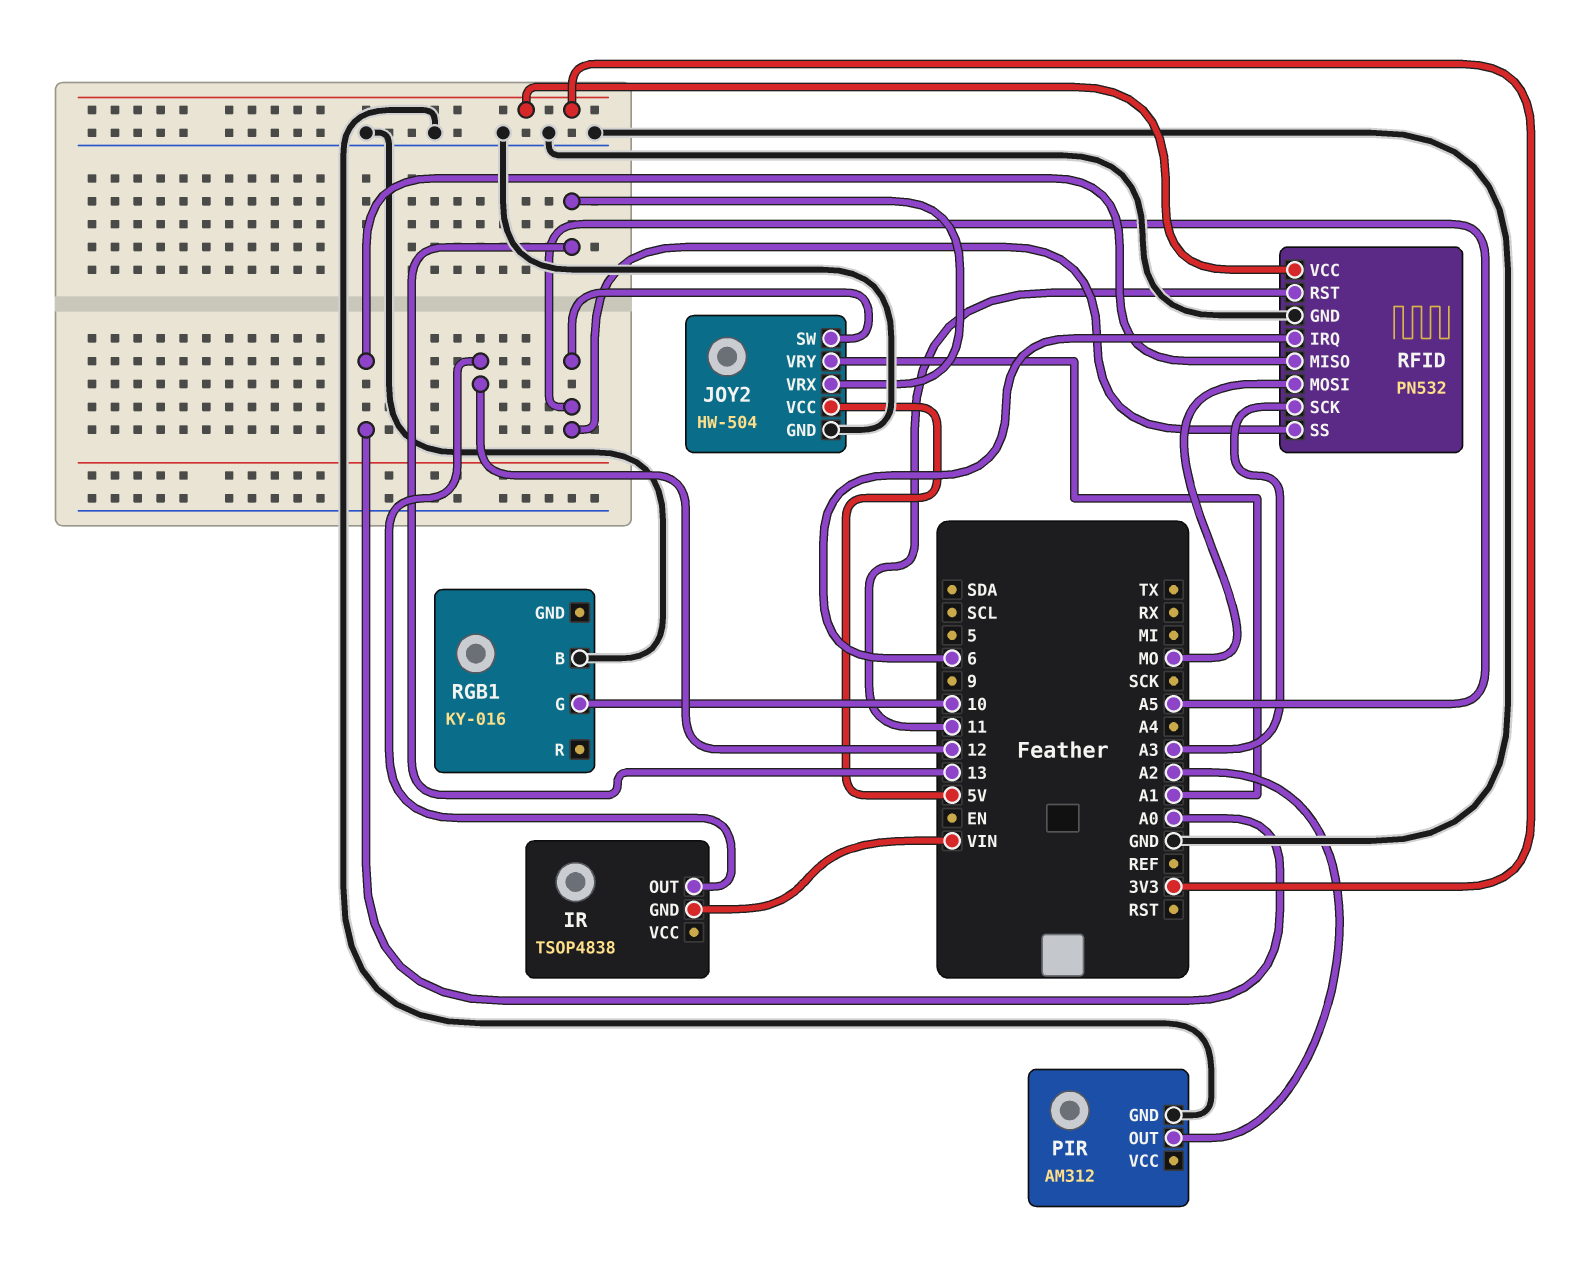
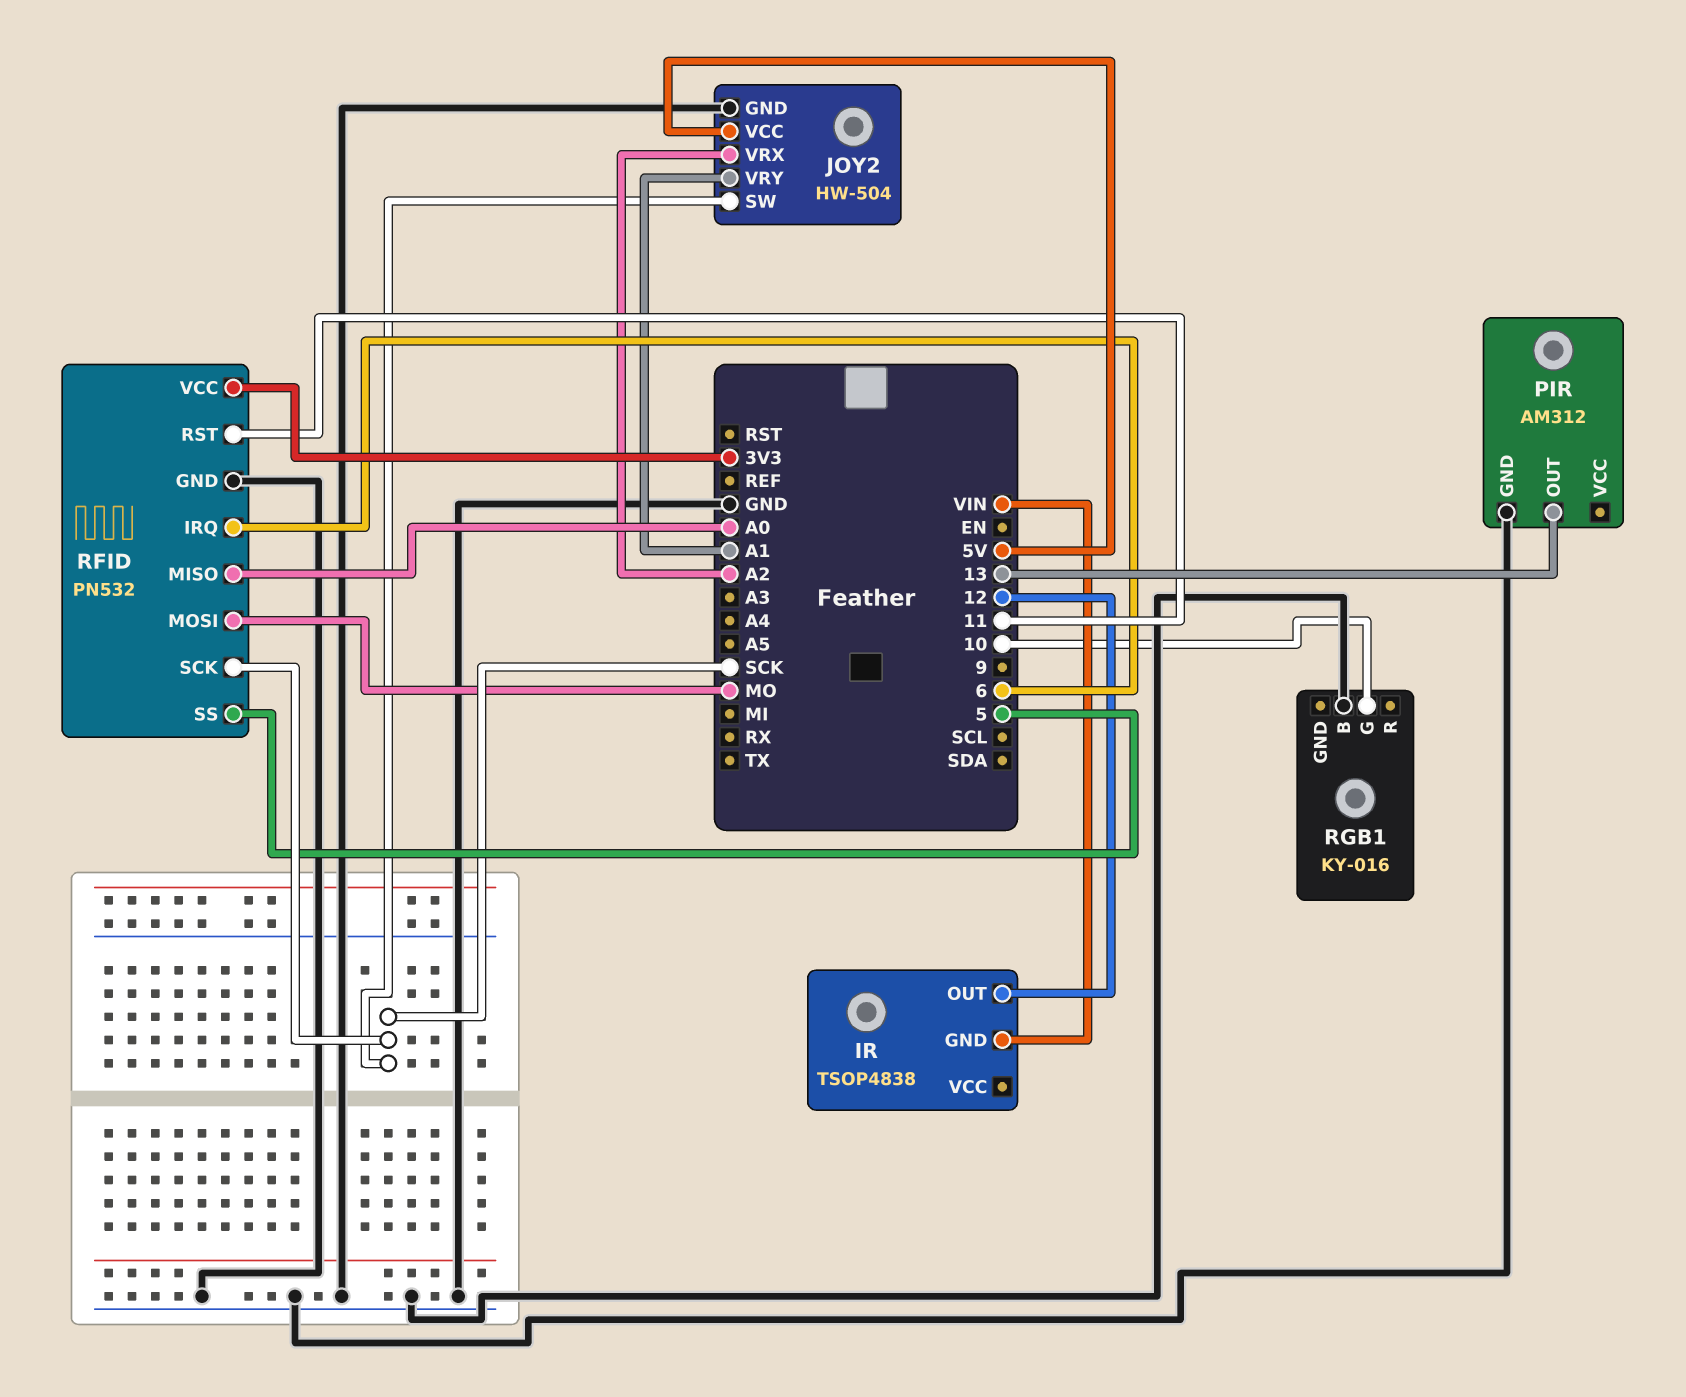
JOY2 pin SW: A5 -> SCK
JOY2 pin VRX: 13 -> A2
PIR pin OUT: A2 -> 13
RFID pin SCK: A3 -> SCK
RFID pin SS: A5 -> 5

